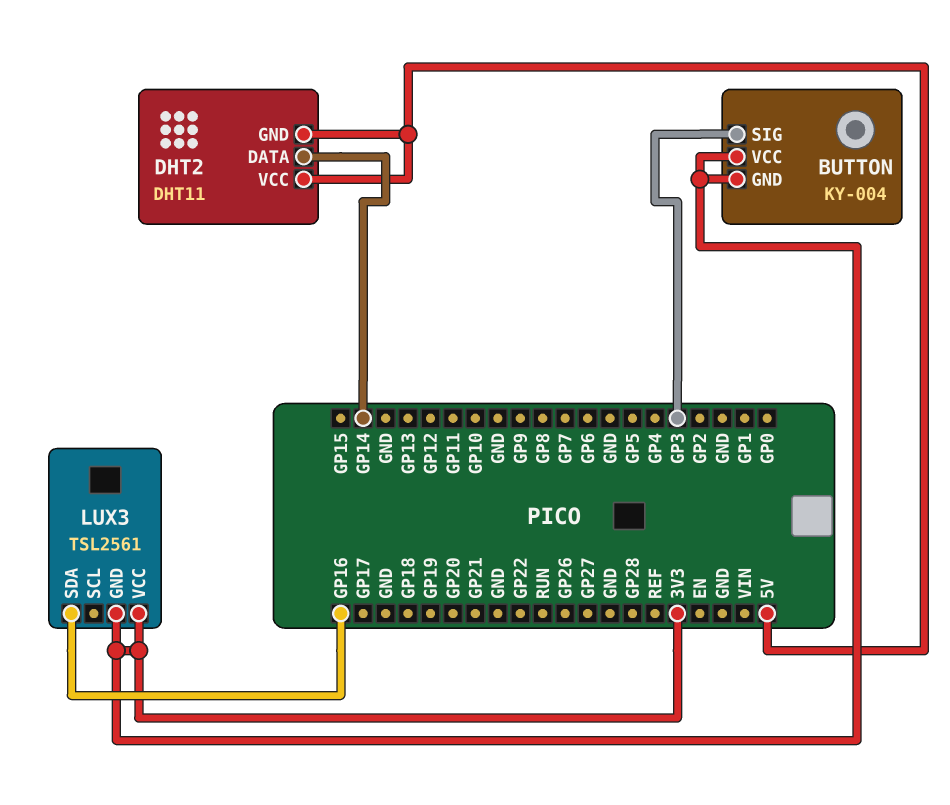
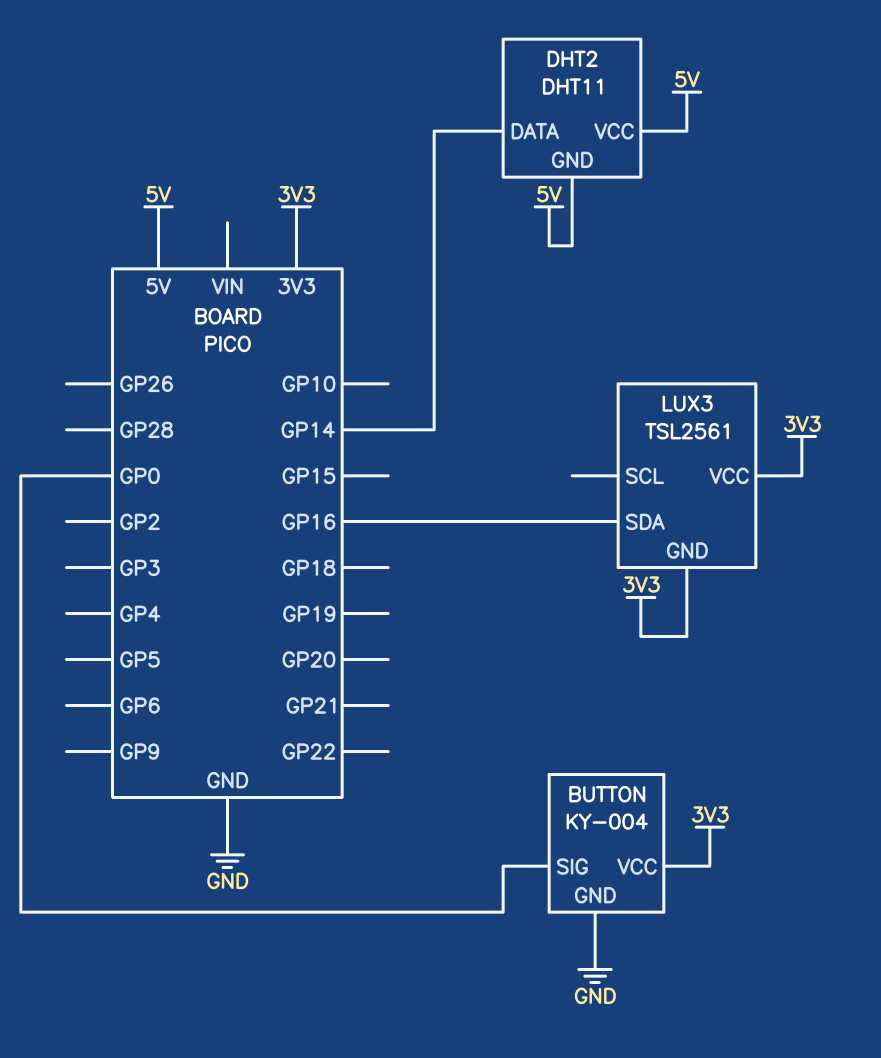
BUTTON pin GND: 3V3 -> GND
BUTTON pin SIG: GP3 -> GP0

